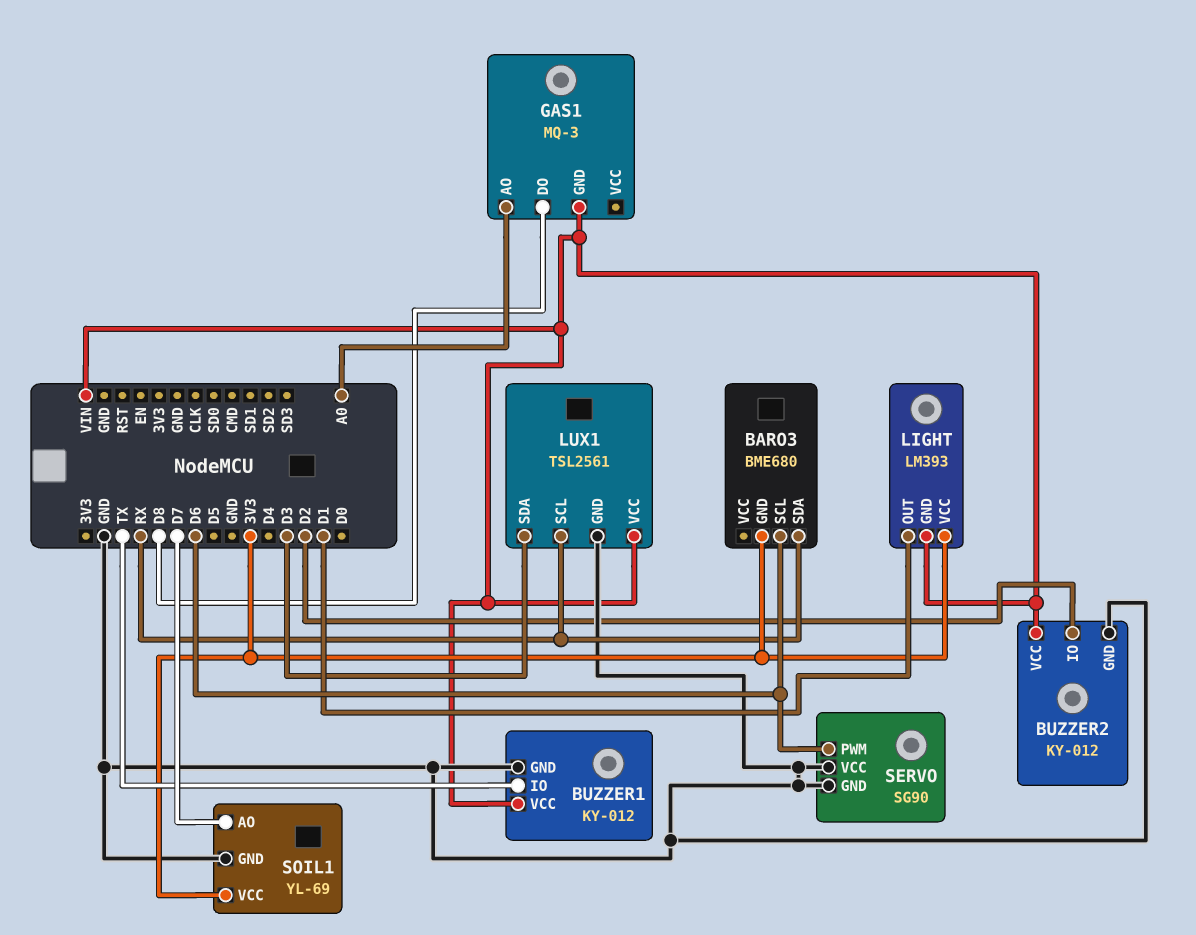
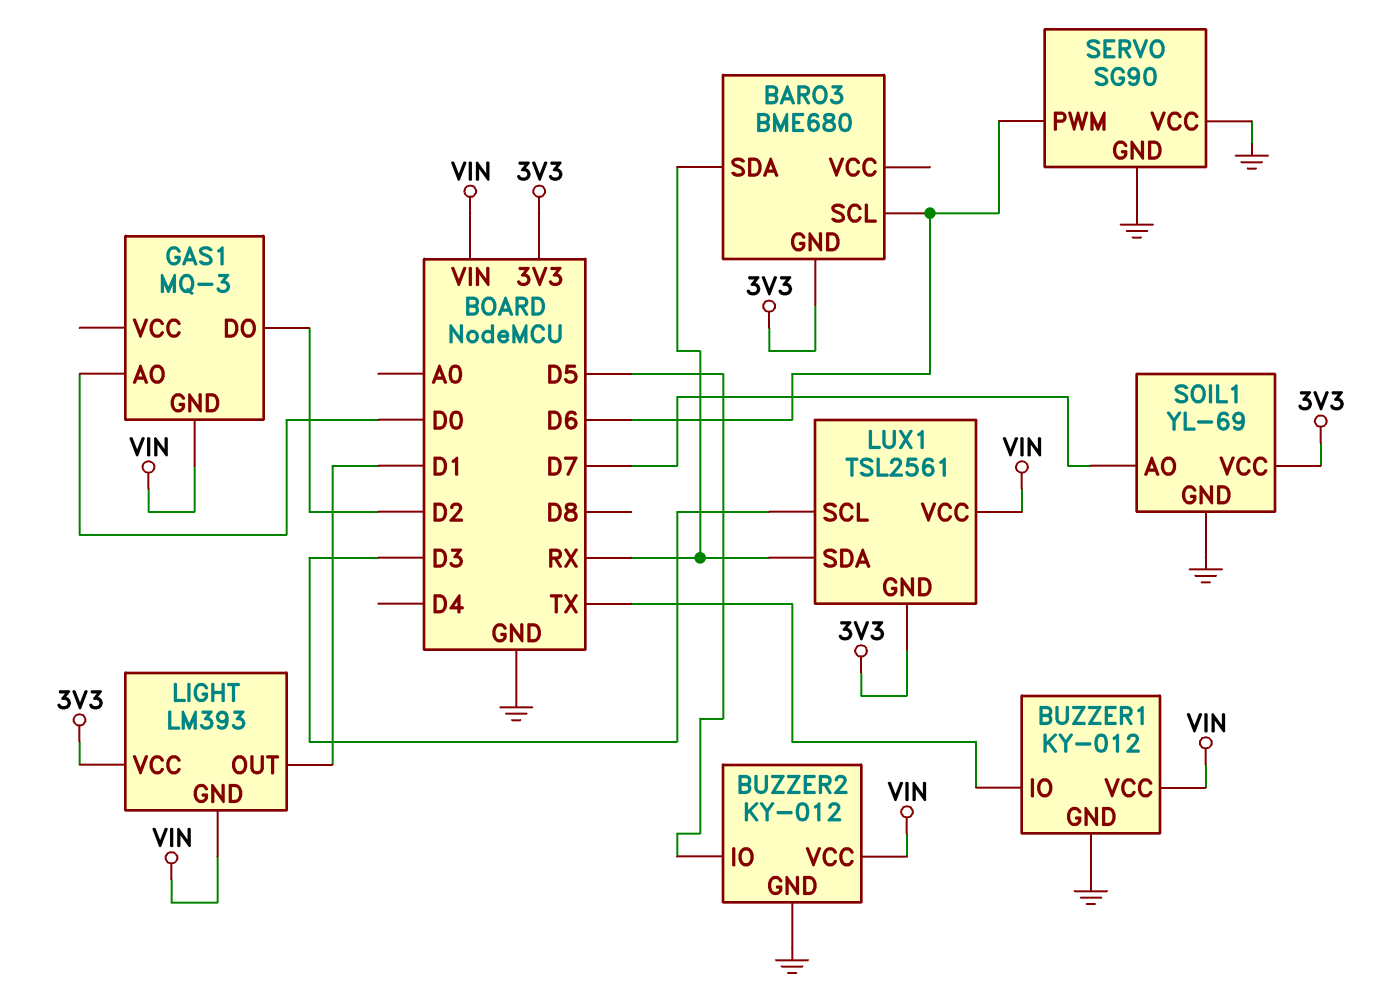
BUZZER2 pin IO: D2 -> D5
GAS1 pin AO: A0 -> D0
GAS1 pin DO: D8 -> D2
LUX1 pin GND: GND -> 3V3
LUX1 pin SCL: RX -> D3
LUX1 pin SDA: D3 -> RX

